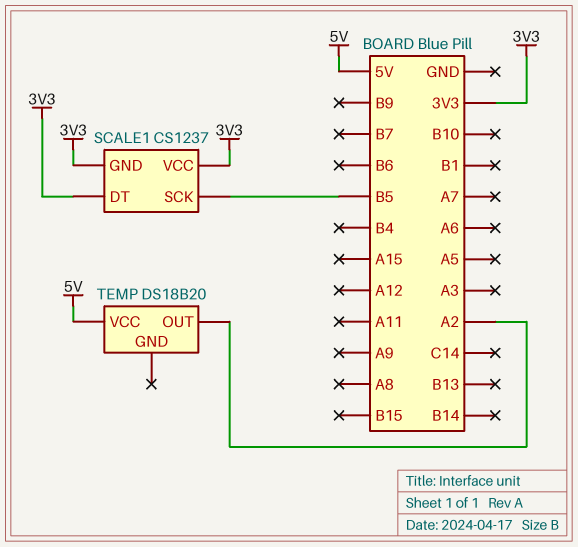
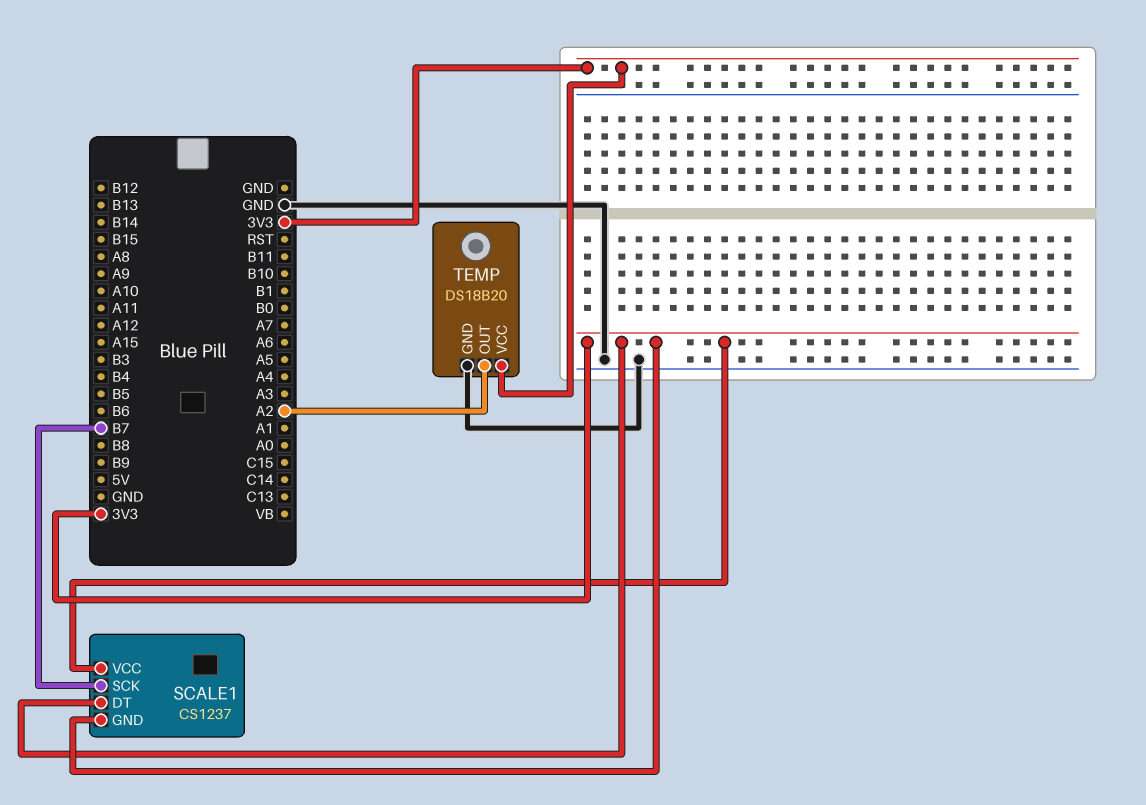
SCALE1 pin SCK: B5 -> B7
TEMP pin GND: none -> GND
TEMP pin VCC: 5V -> 3V3

